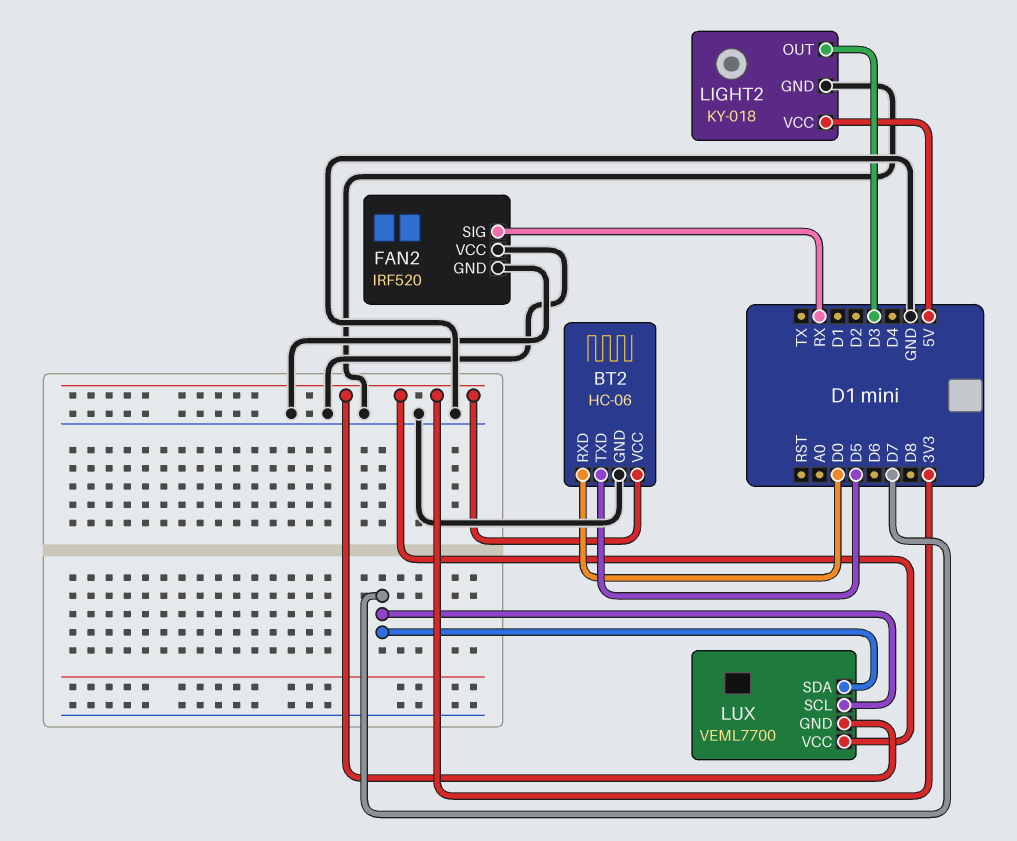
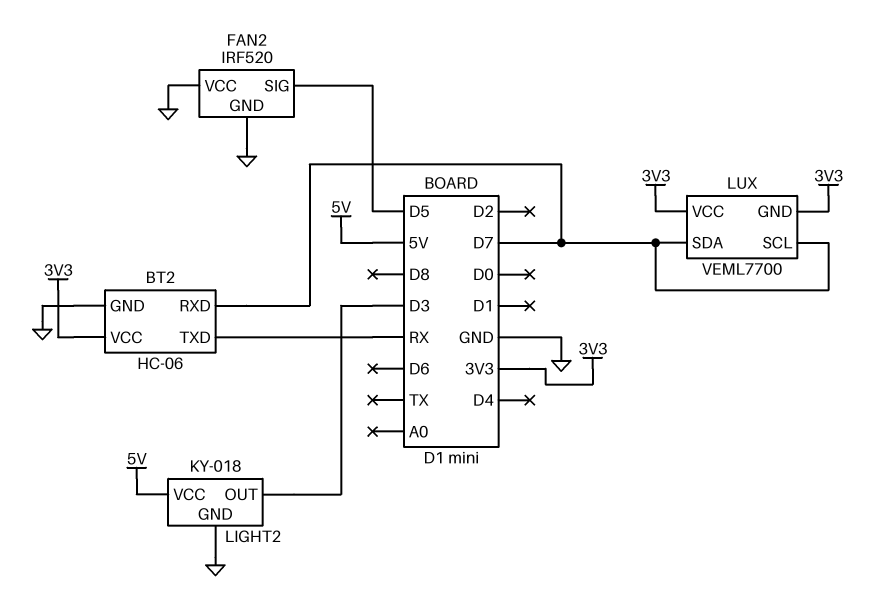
BT2 pin RXD: D0 -> D7
BT2 pin TXD: D5 -> RX
FAN2 pin SIG: RX -> D5

